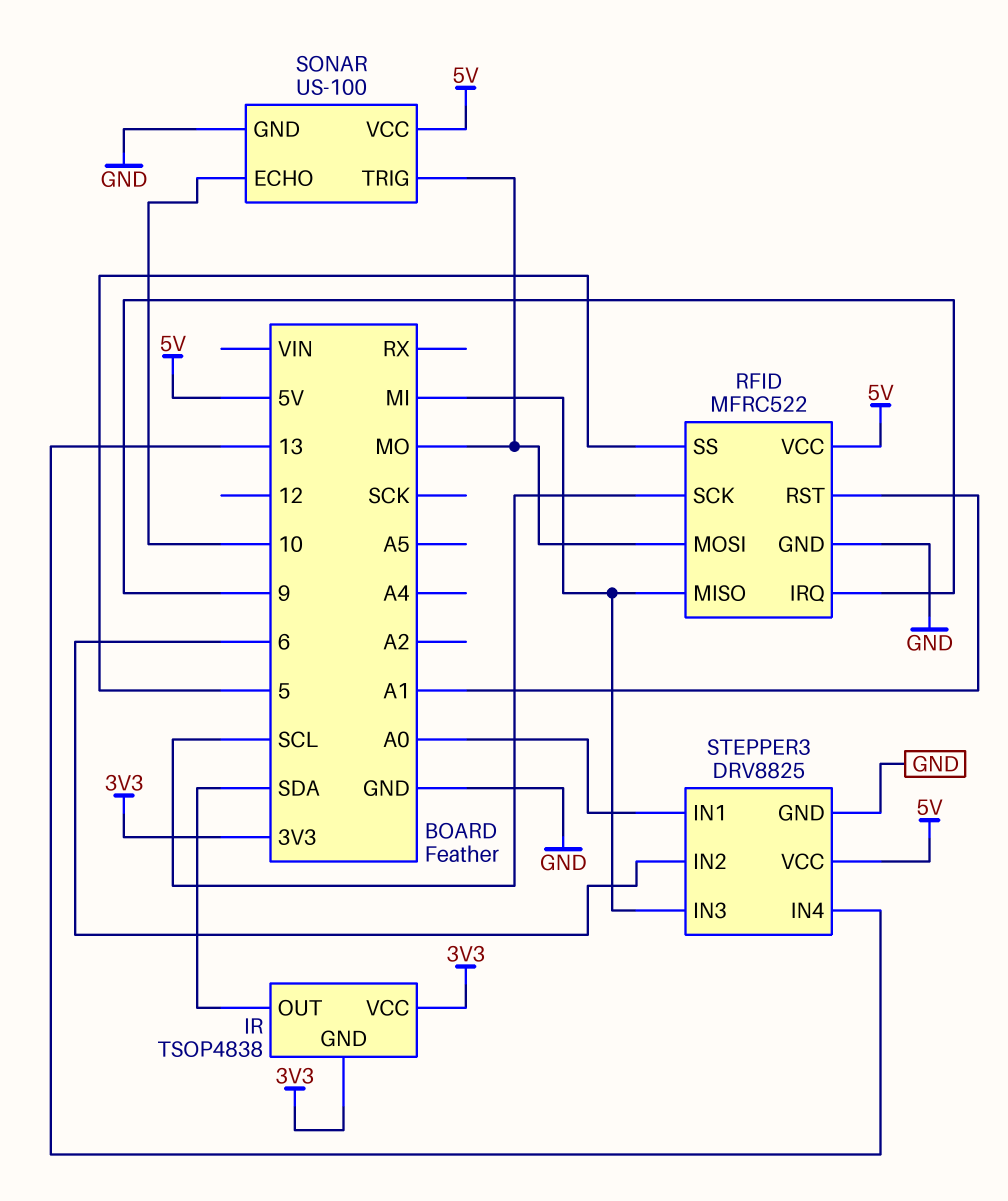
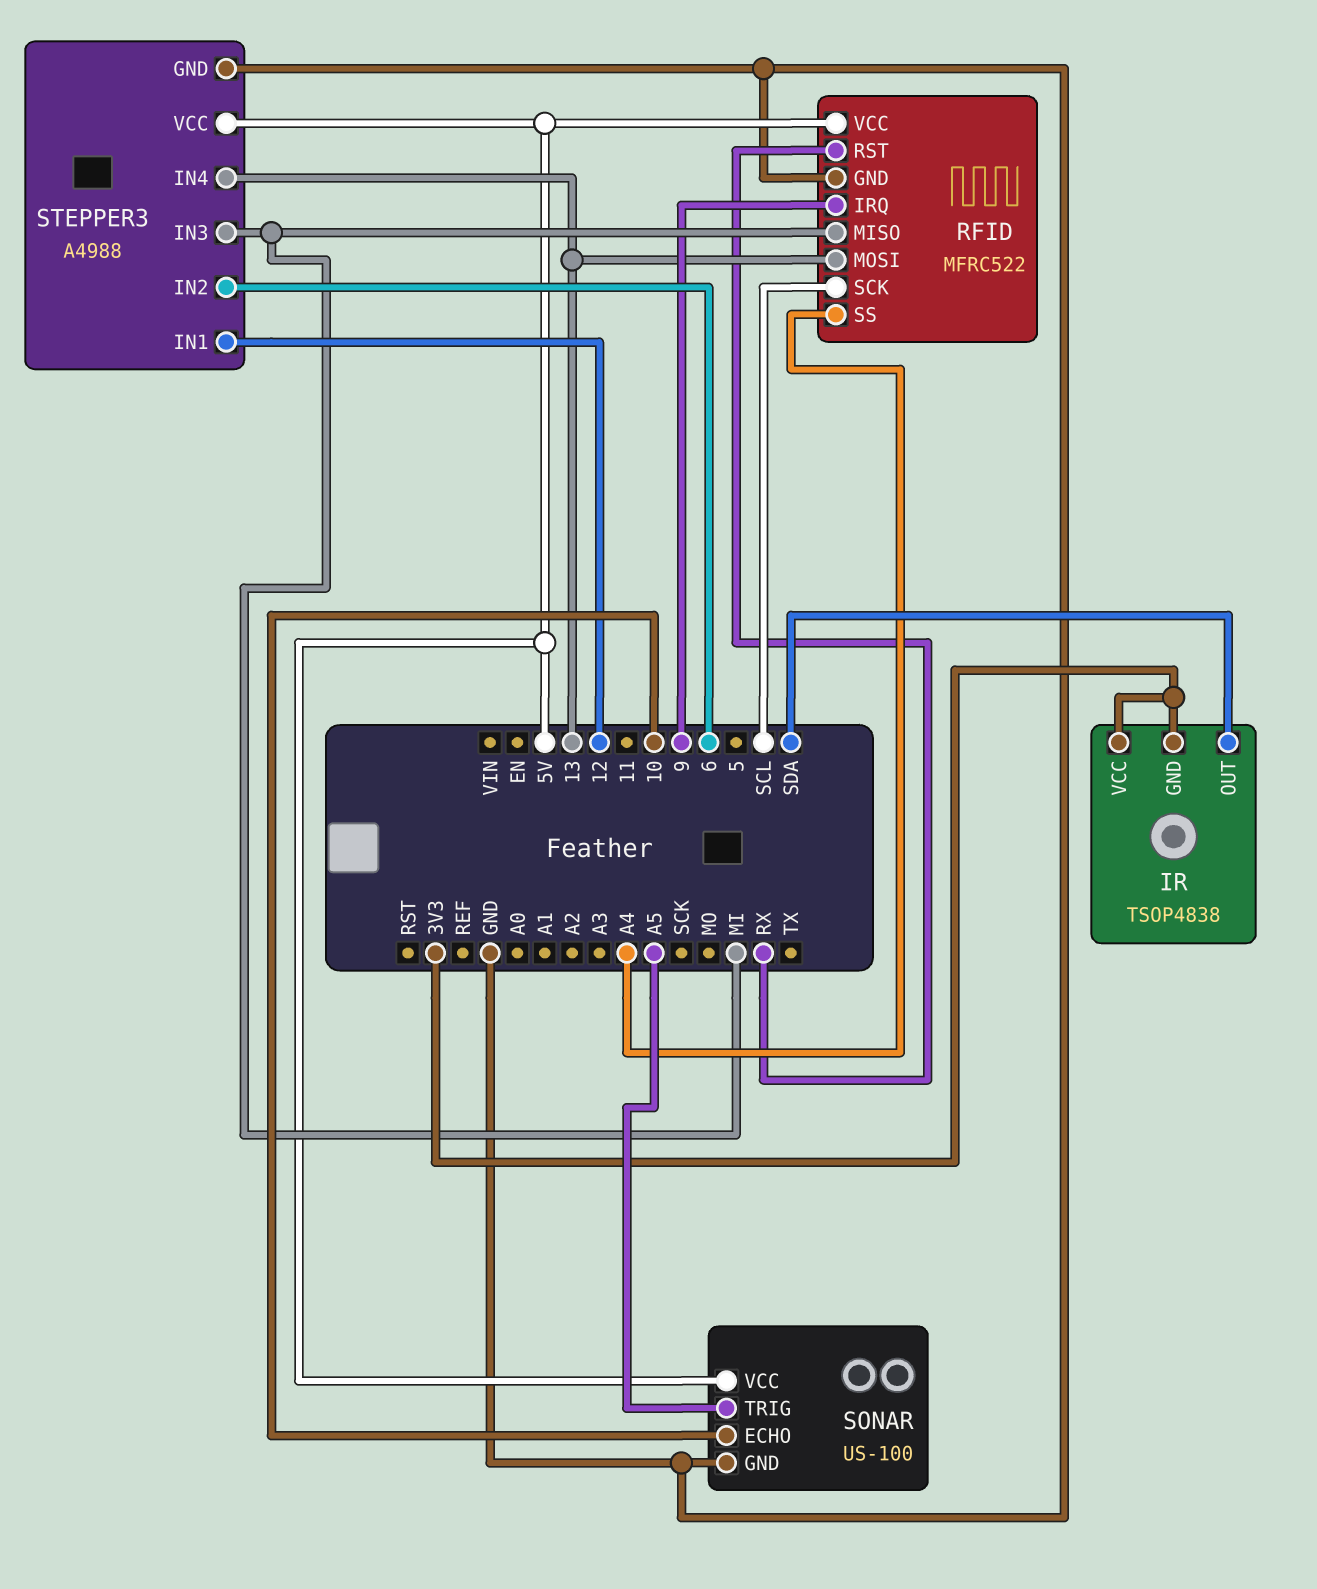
RFID pin MOSI: MO -> 13
RFID pin RST: A1 -> RX
RFID pin SS: 5 -> A4
SONAR pin TRIG: MO -> A5
STEPPER3: DRV8825 -> A4988
STEPPER3 pin IN1: A0 -> 12

